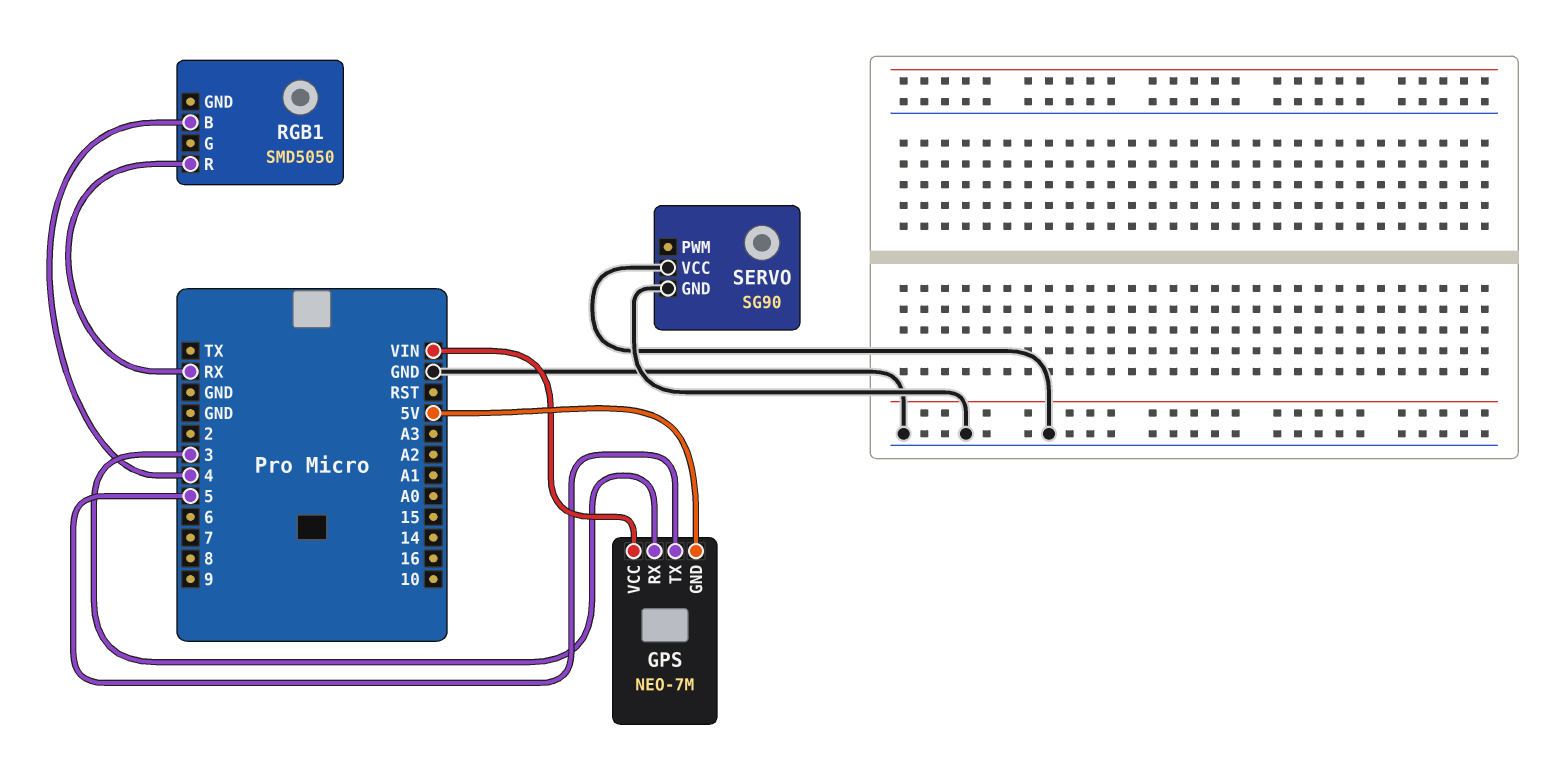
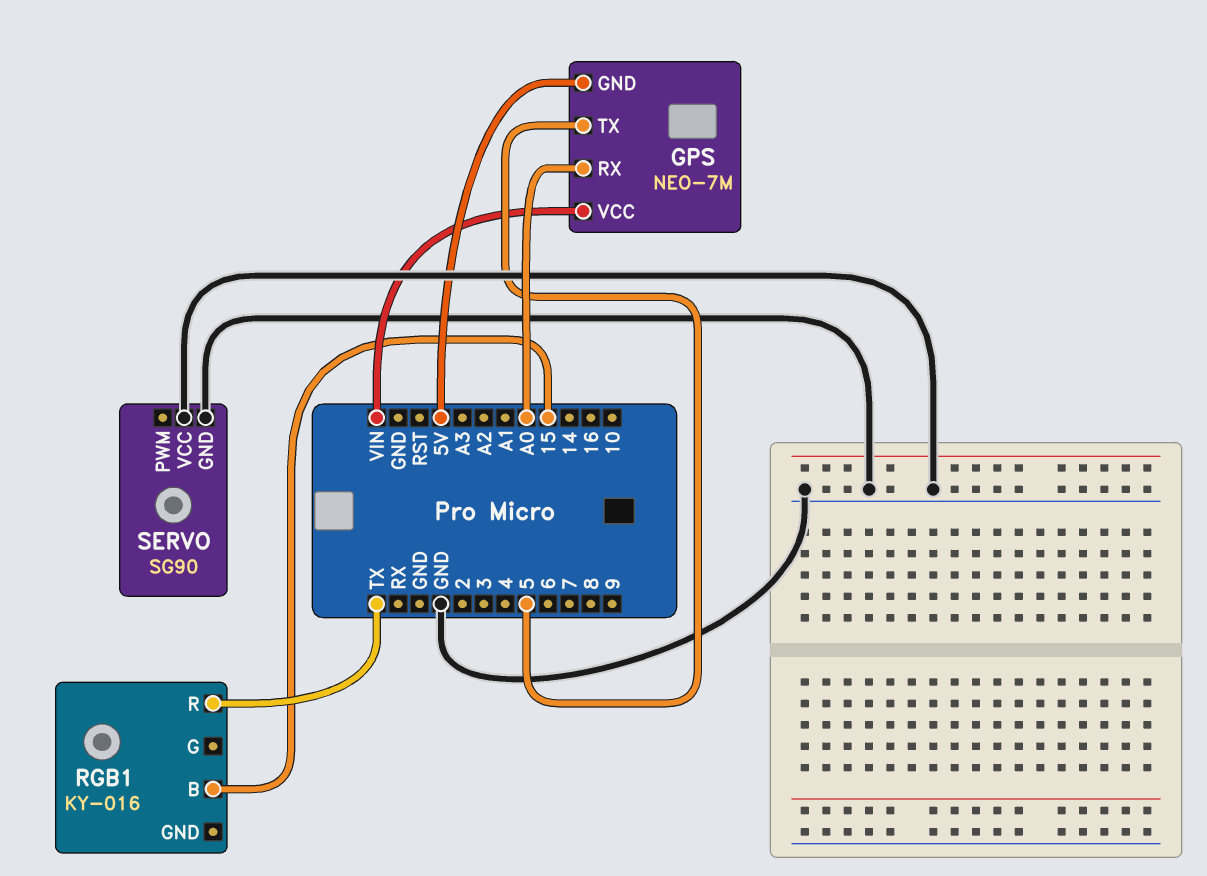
GPS pin RX: 3 -> A0
RGB1: SMD5050 -> KY-016
RGB1 pin B: 4 -> 15
RGB1 pin R: RX -> TX

